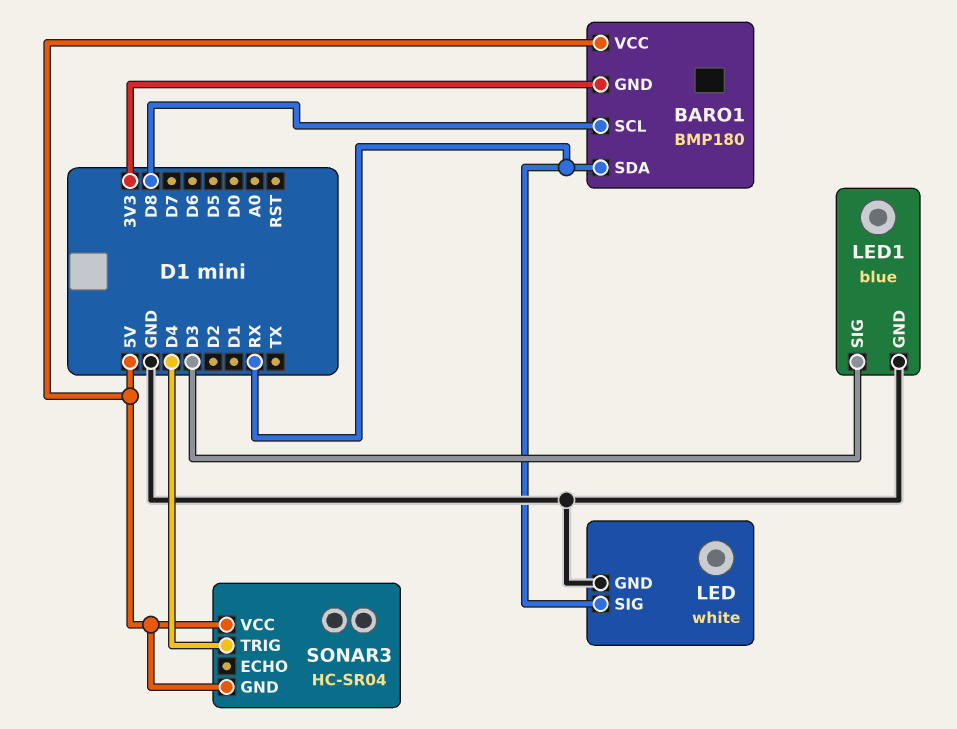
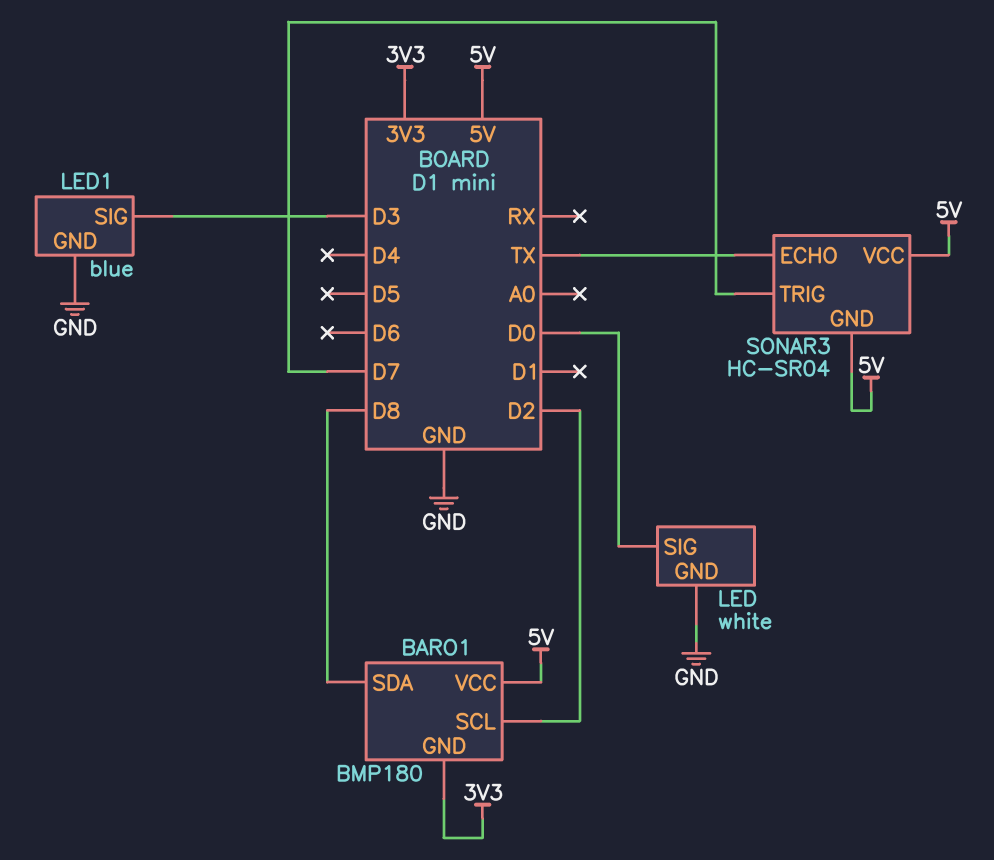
BARO1 pin SCL: D8 -> D2
BARO1 pin SDA: RX -> D8
LED pin SIG: RX -> D0
SONAR3 pin ECHO: none -> TX
SONAR3 pin TRIG: D4 -> D7

